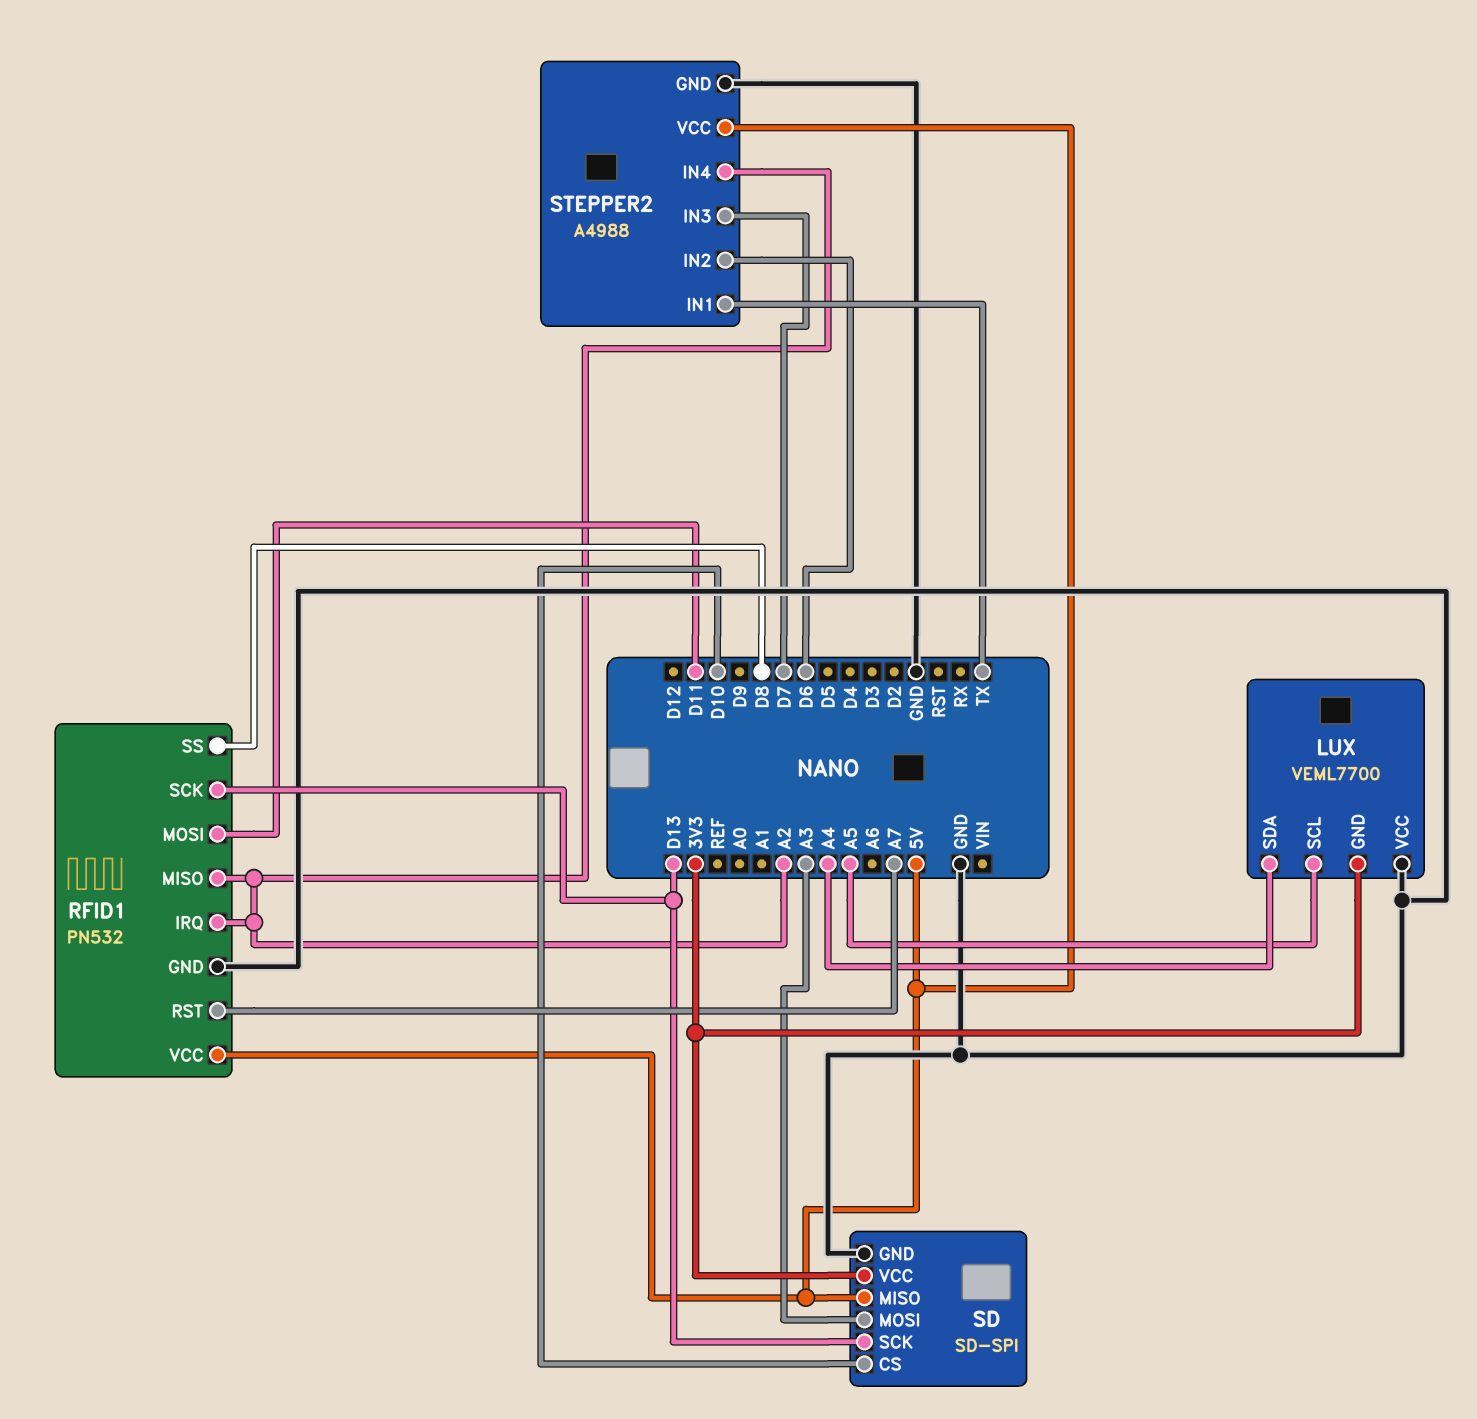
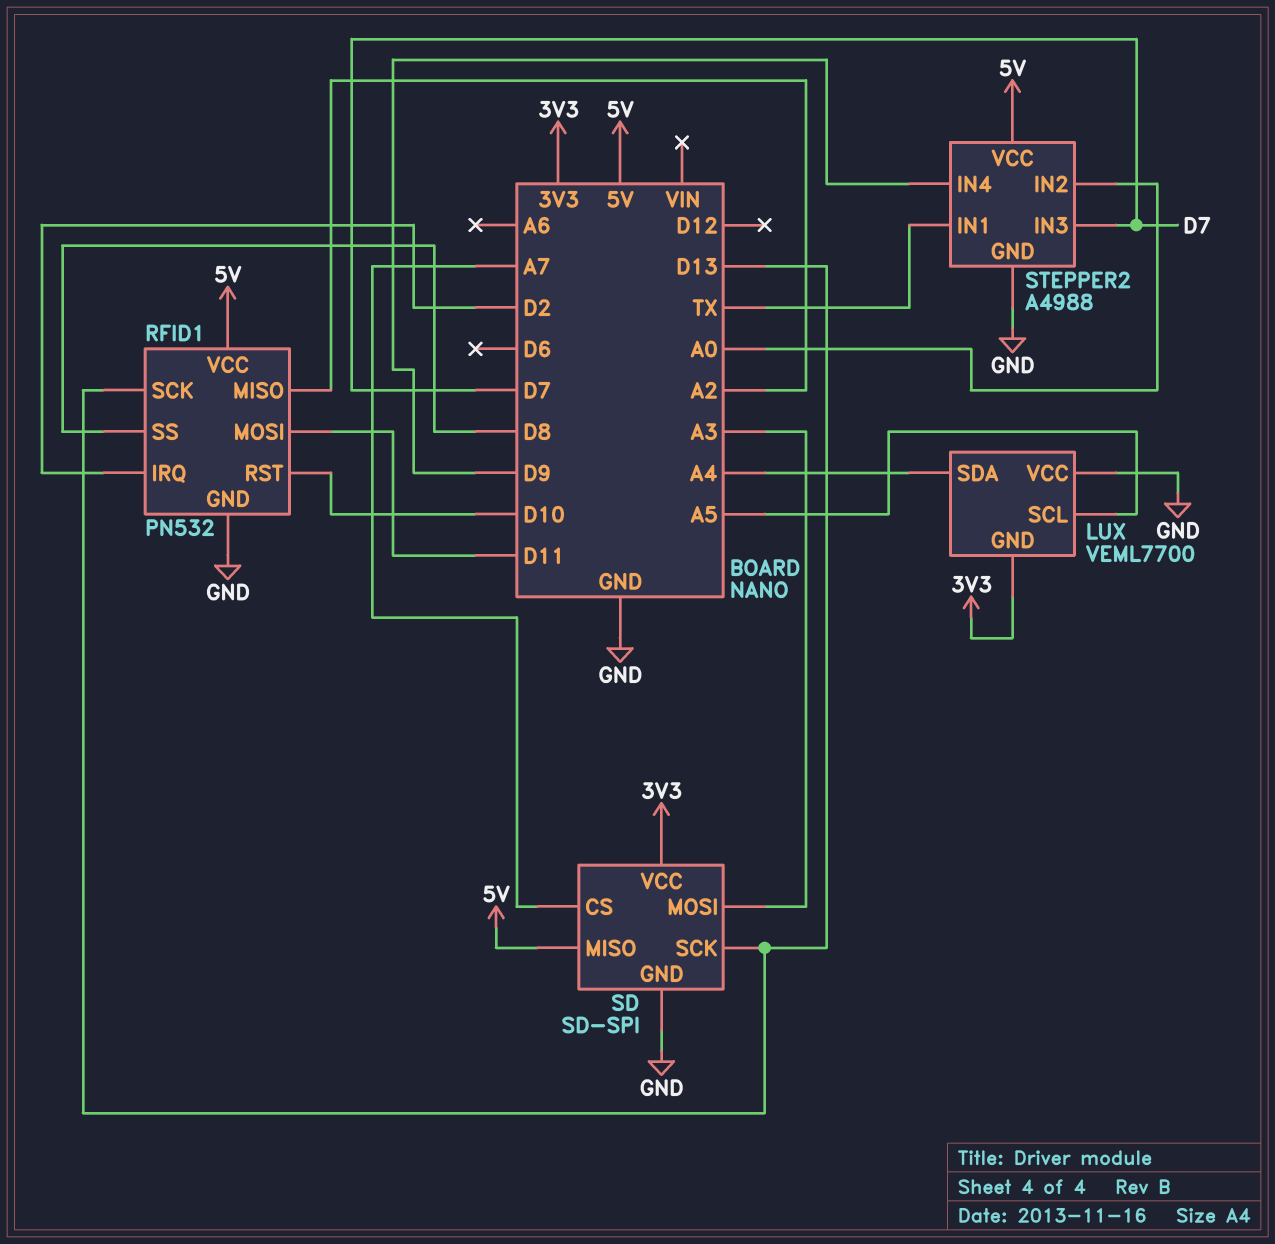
RFID1 pin IRQ: A2 -> D2
RFID1 pin RST: A7 -> D10
SD pin CS: D10 -> A7
STEPPER2 pin IN2: D6 -> A0
STEPPER2 pin IN4: A2 -> D9

